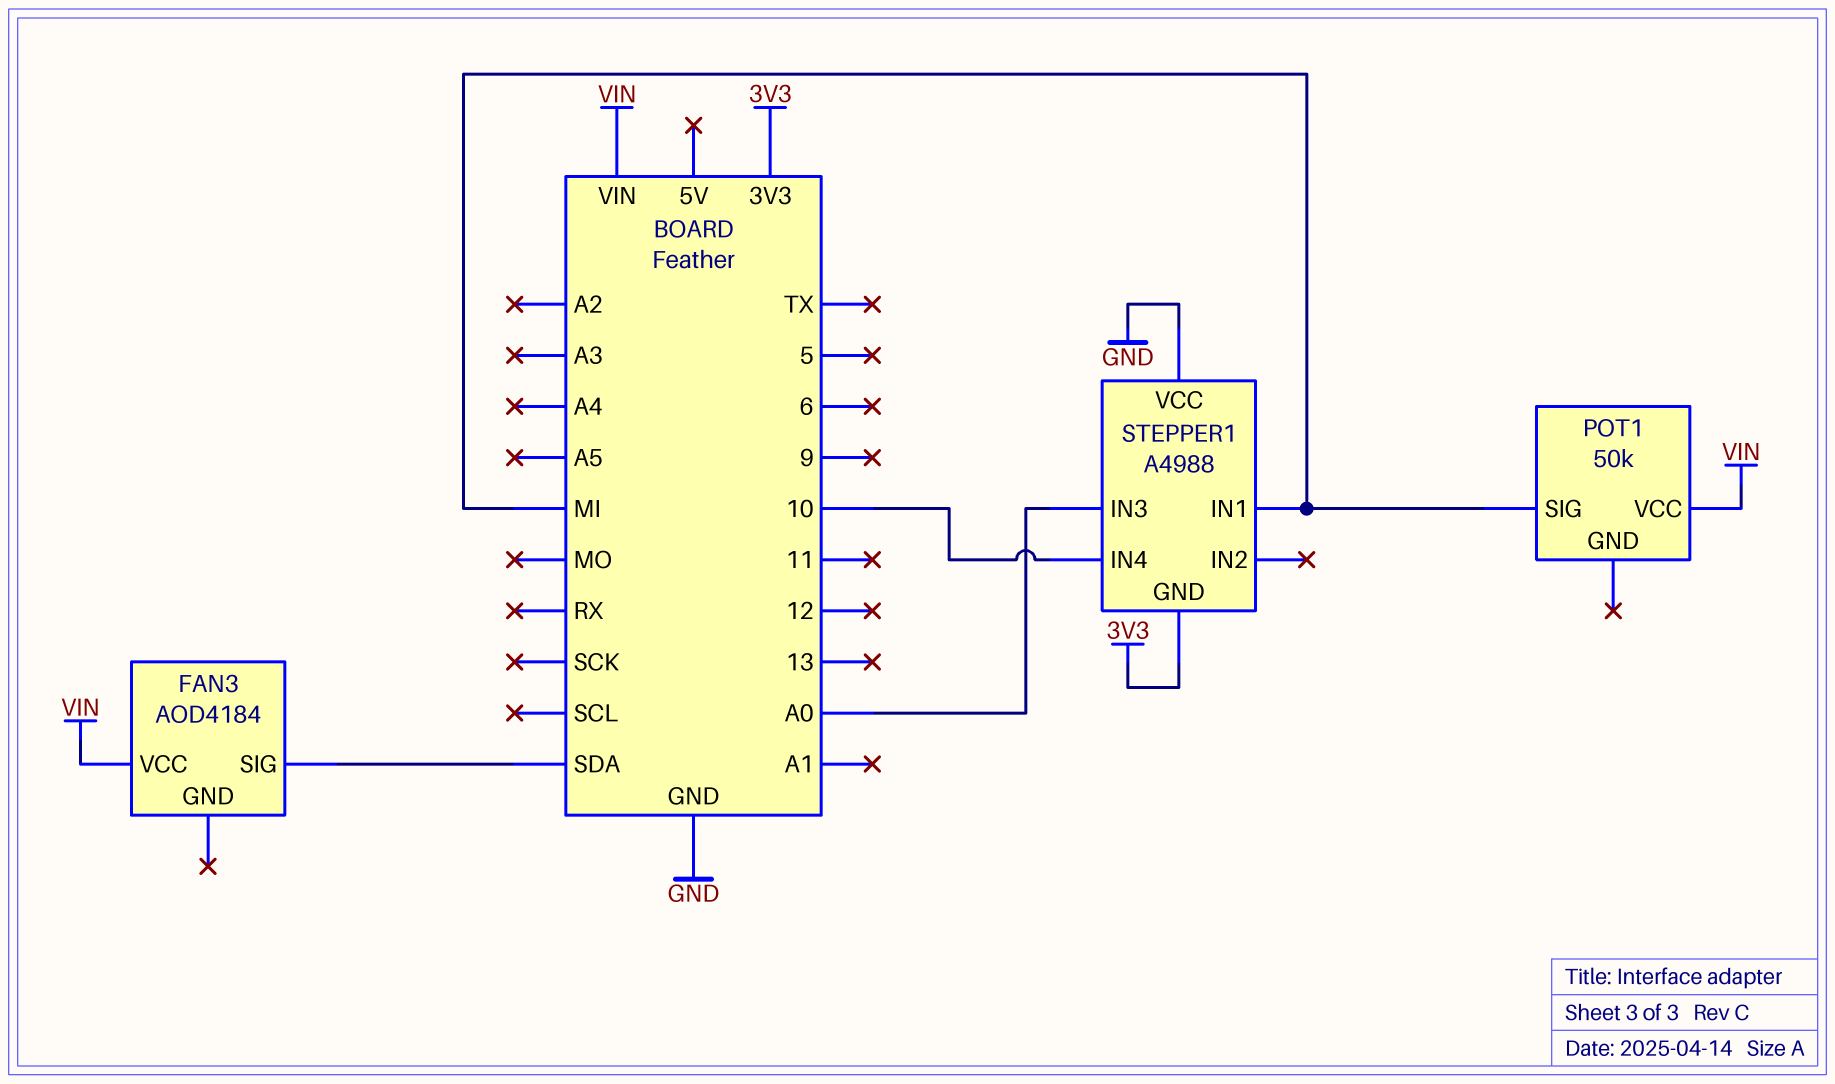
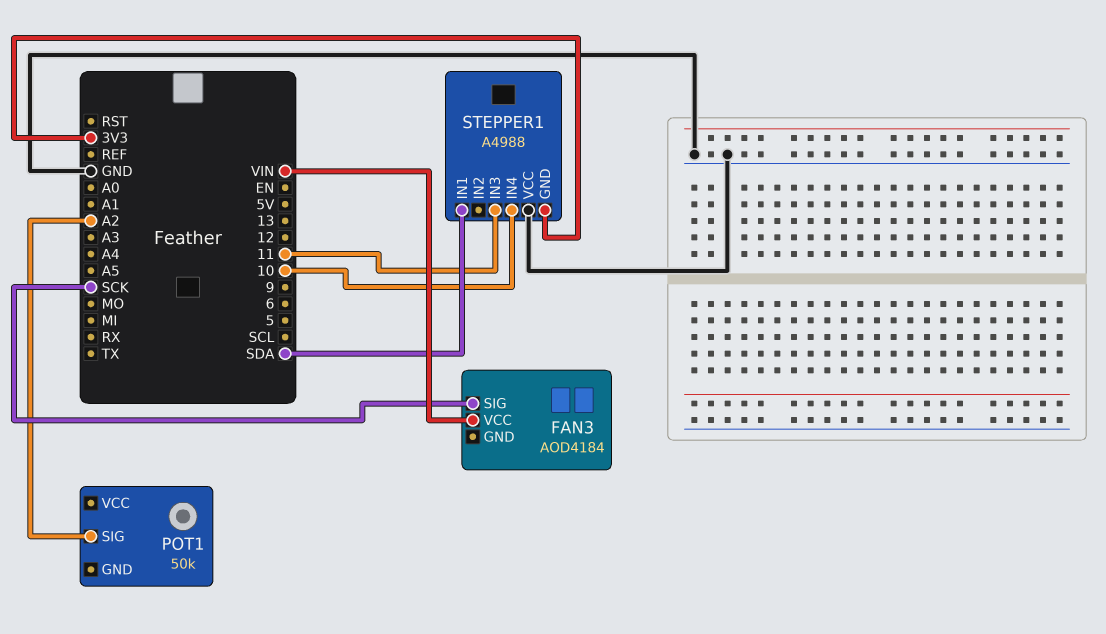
FAN3 pin SIG: SDA -> SCK
POT1 pin SIG: MI -> A2
POT1 pin VCC: VIN -> none
STEPPER1 pin IN1: MI -> SDA
STEPPER1 pin IN3: A0 -> 11

